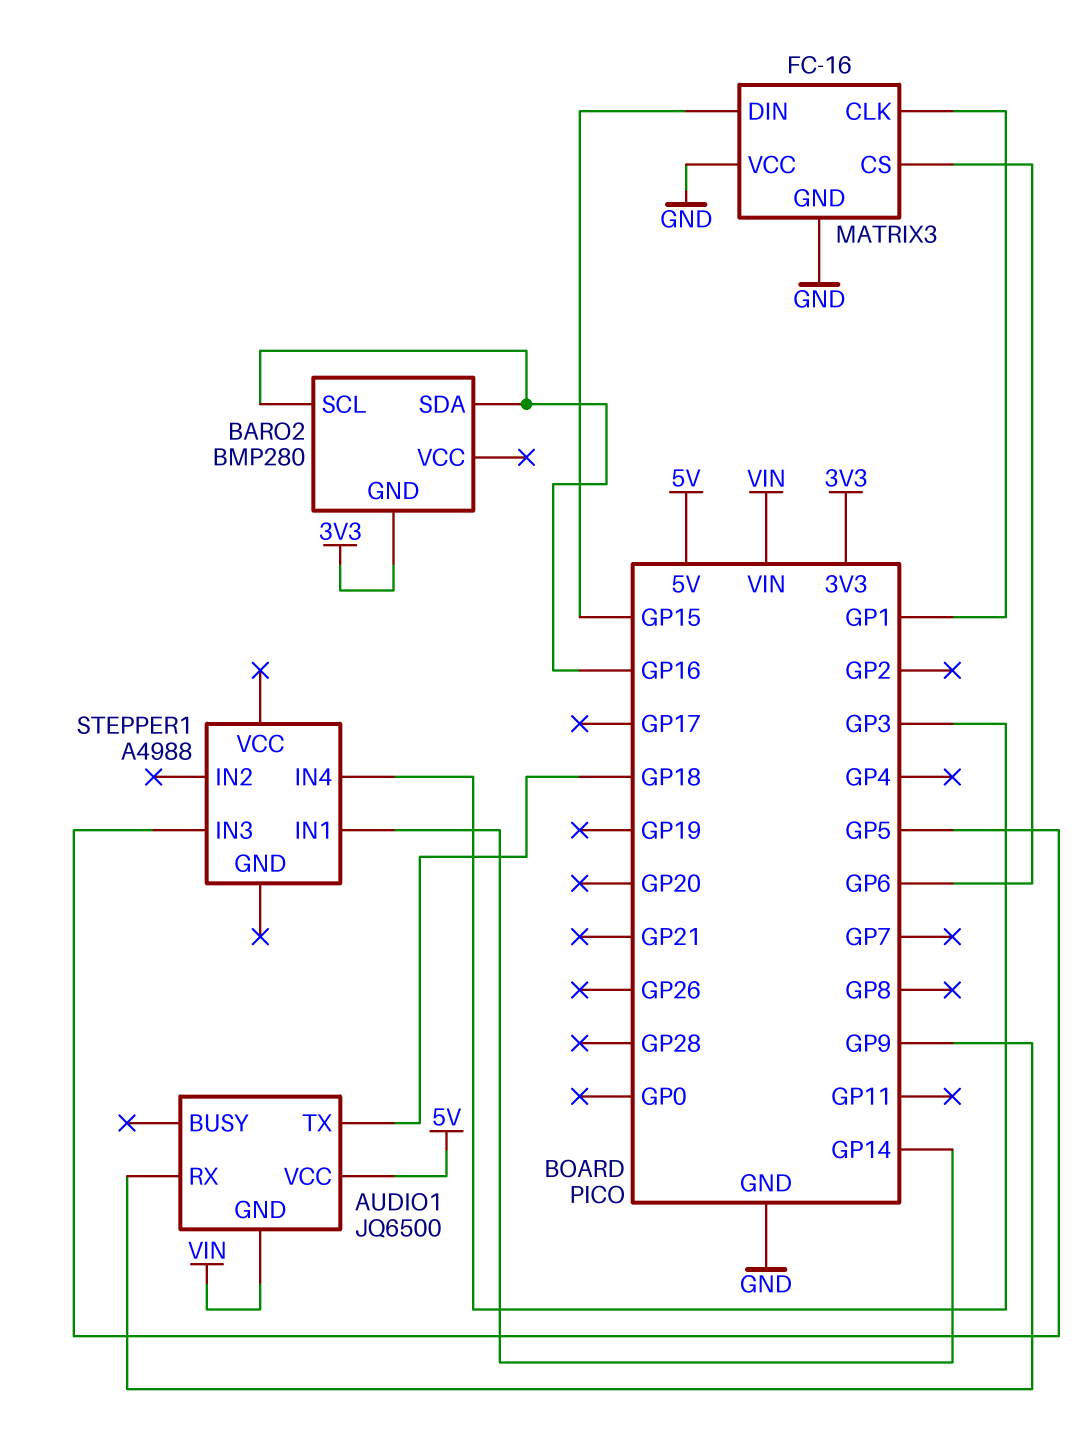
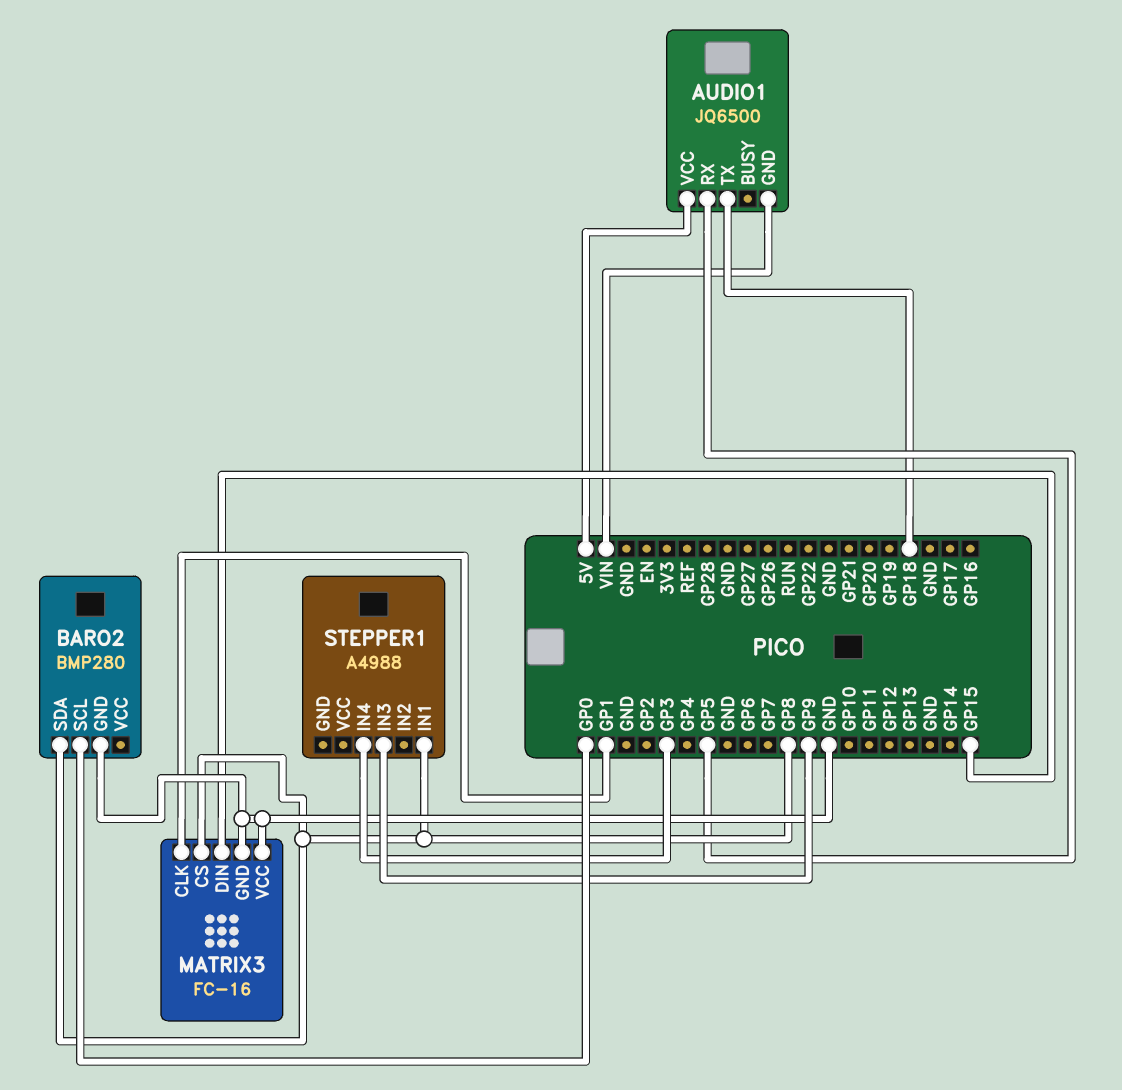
AUDIO1 pin RX: GP9 -> GP5
BARO2 pin GND: 3V3 -> GND
BARO2 pin SCL: GP16 -> GP0
BARO2 pin SDA: GP16 -> GP8
MATRIX3 pin CS: GP6 -> GP8
STEPPER1 pin IN1: GP14 -> GP8
STEPPER1 pin IN3: GP5 -> GP9

